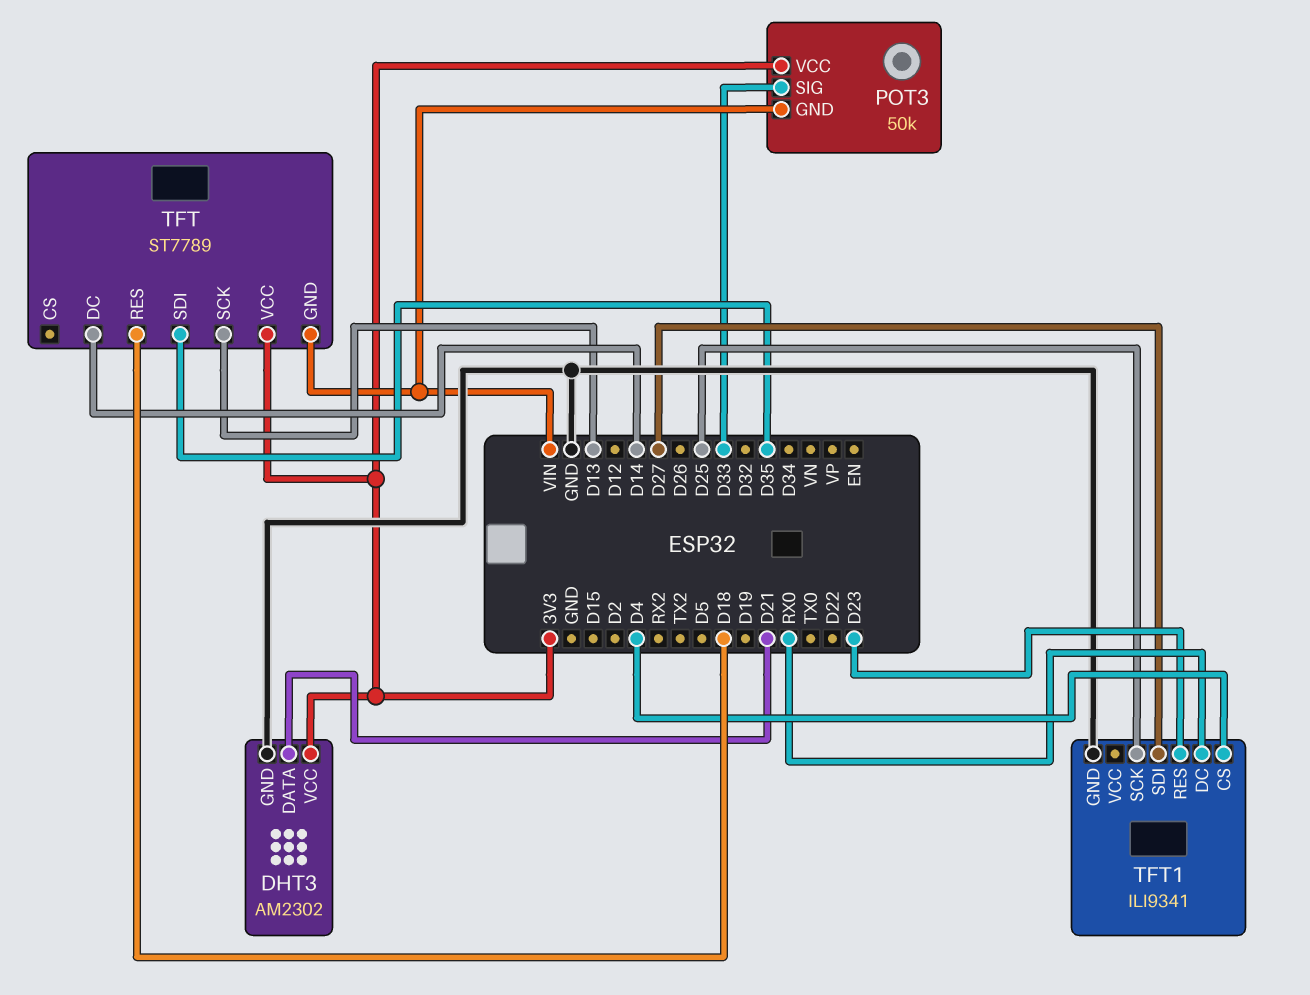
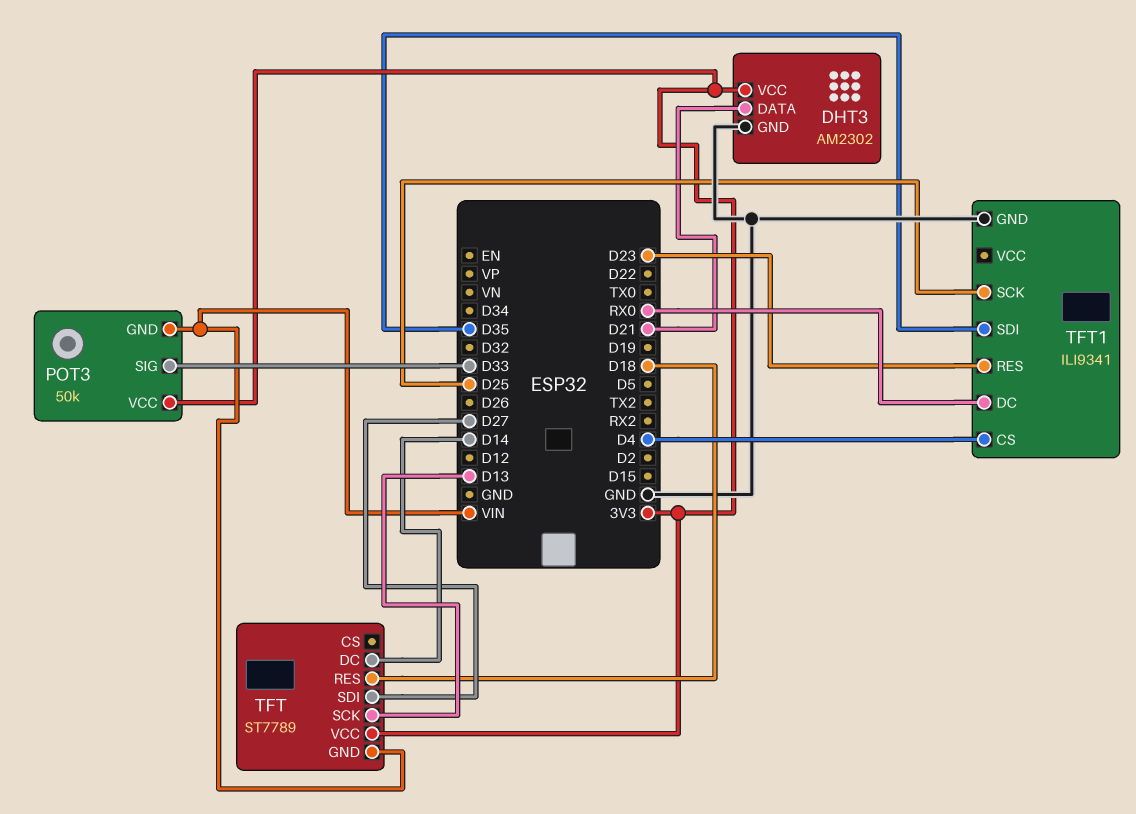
TFT pin SDI: D35 -> D27
TFT1 pin SDI: D27 -> D35

